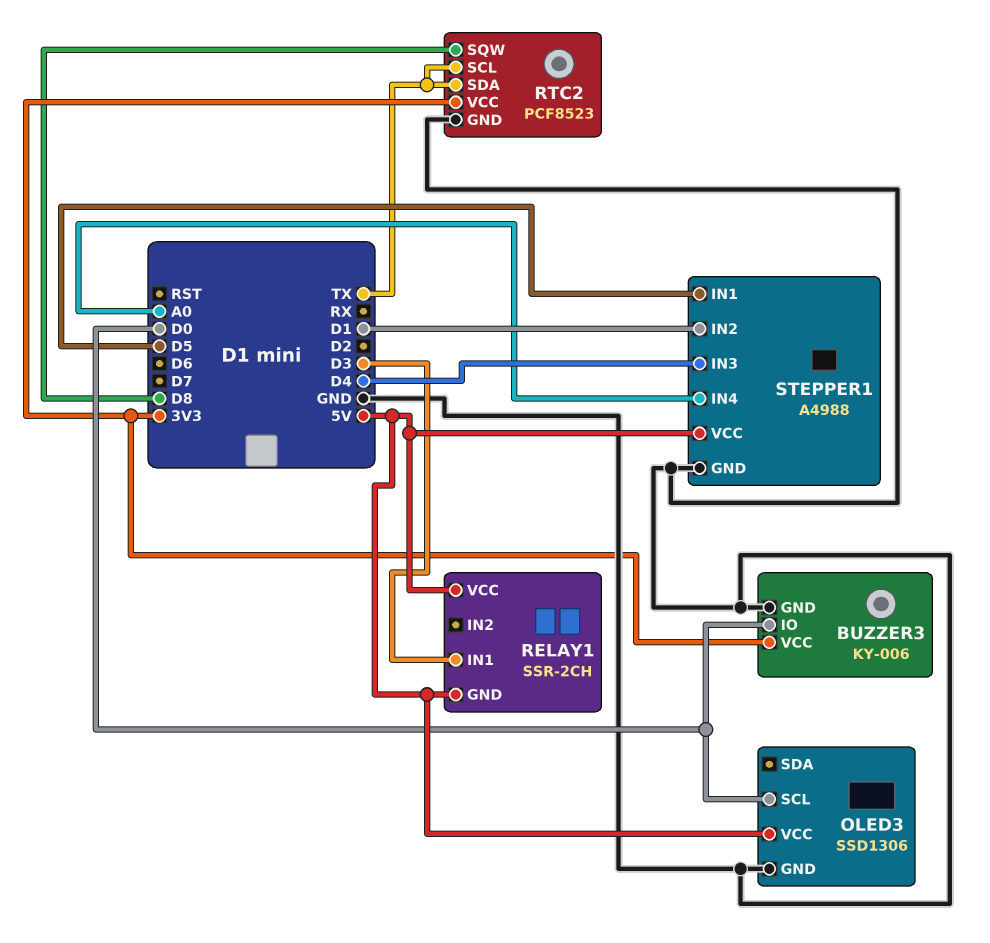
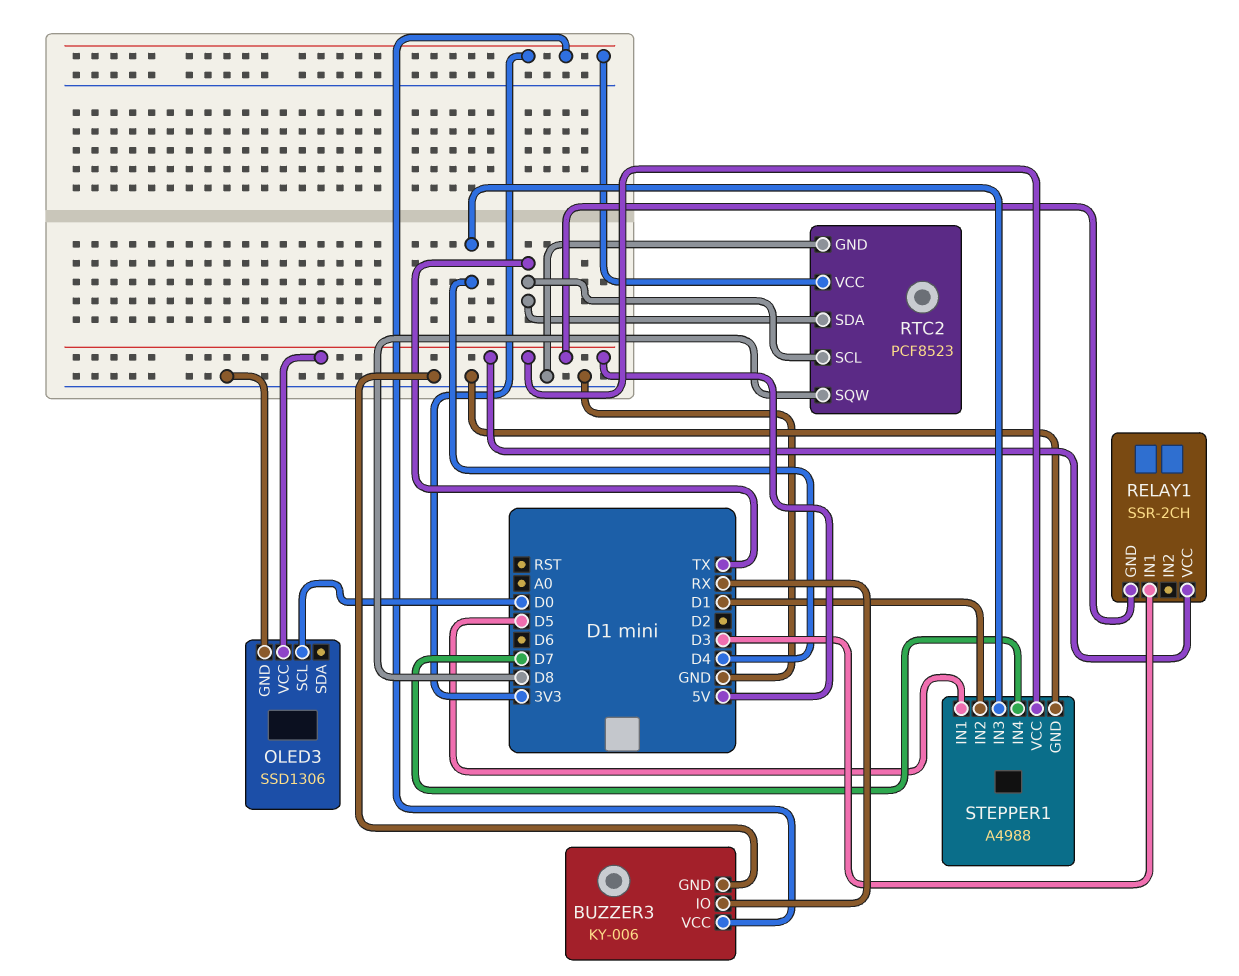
BUZZER3 pin IO: D0 -> RX
STEPPER1 pin IN4: A0 -> D7

